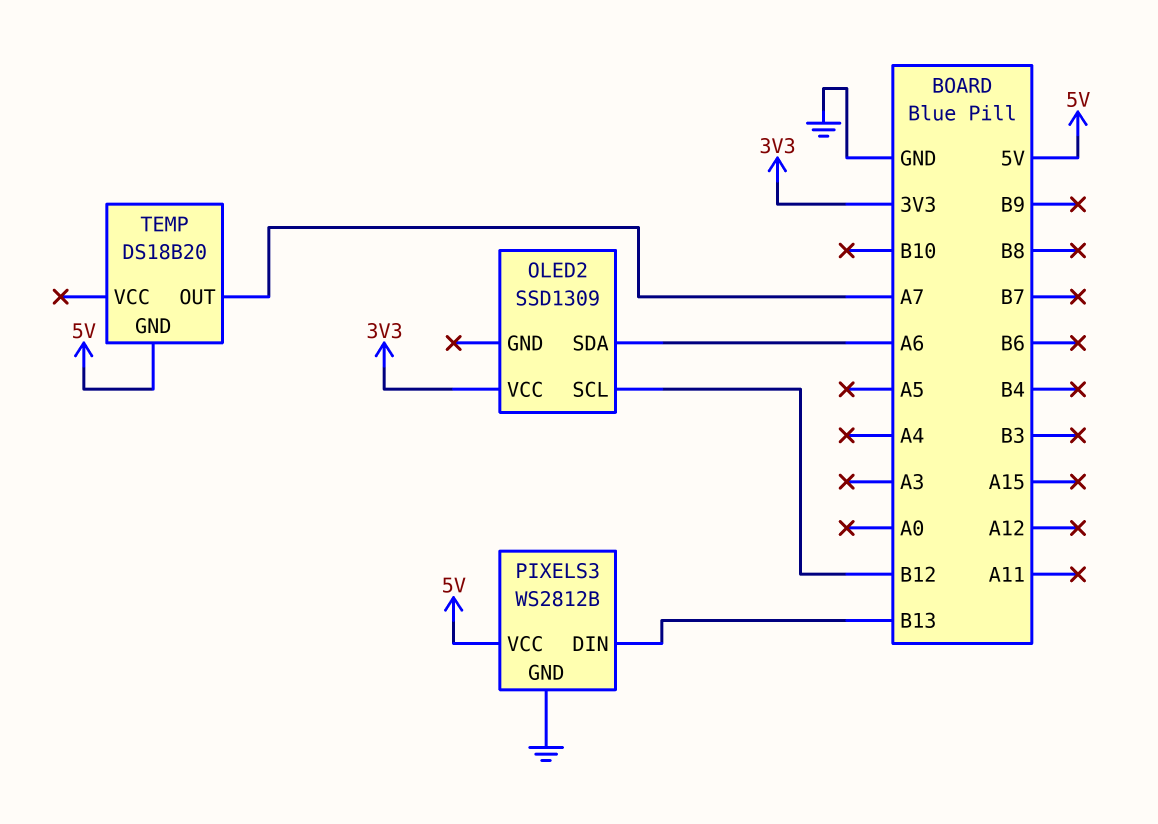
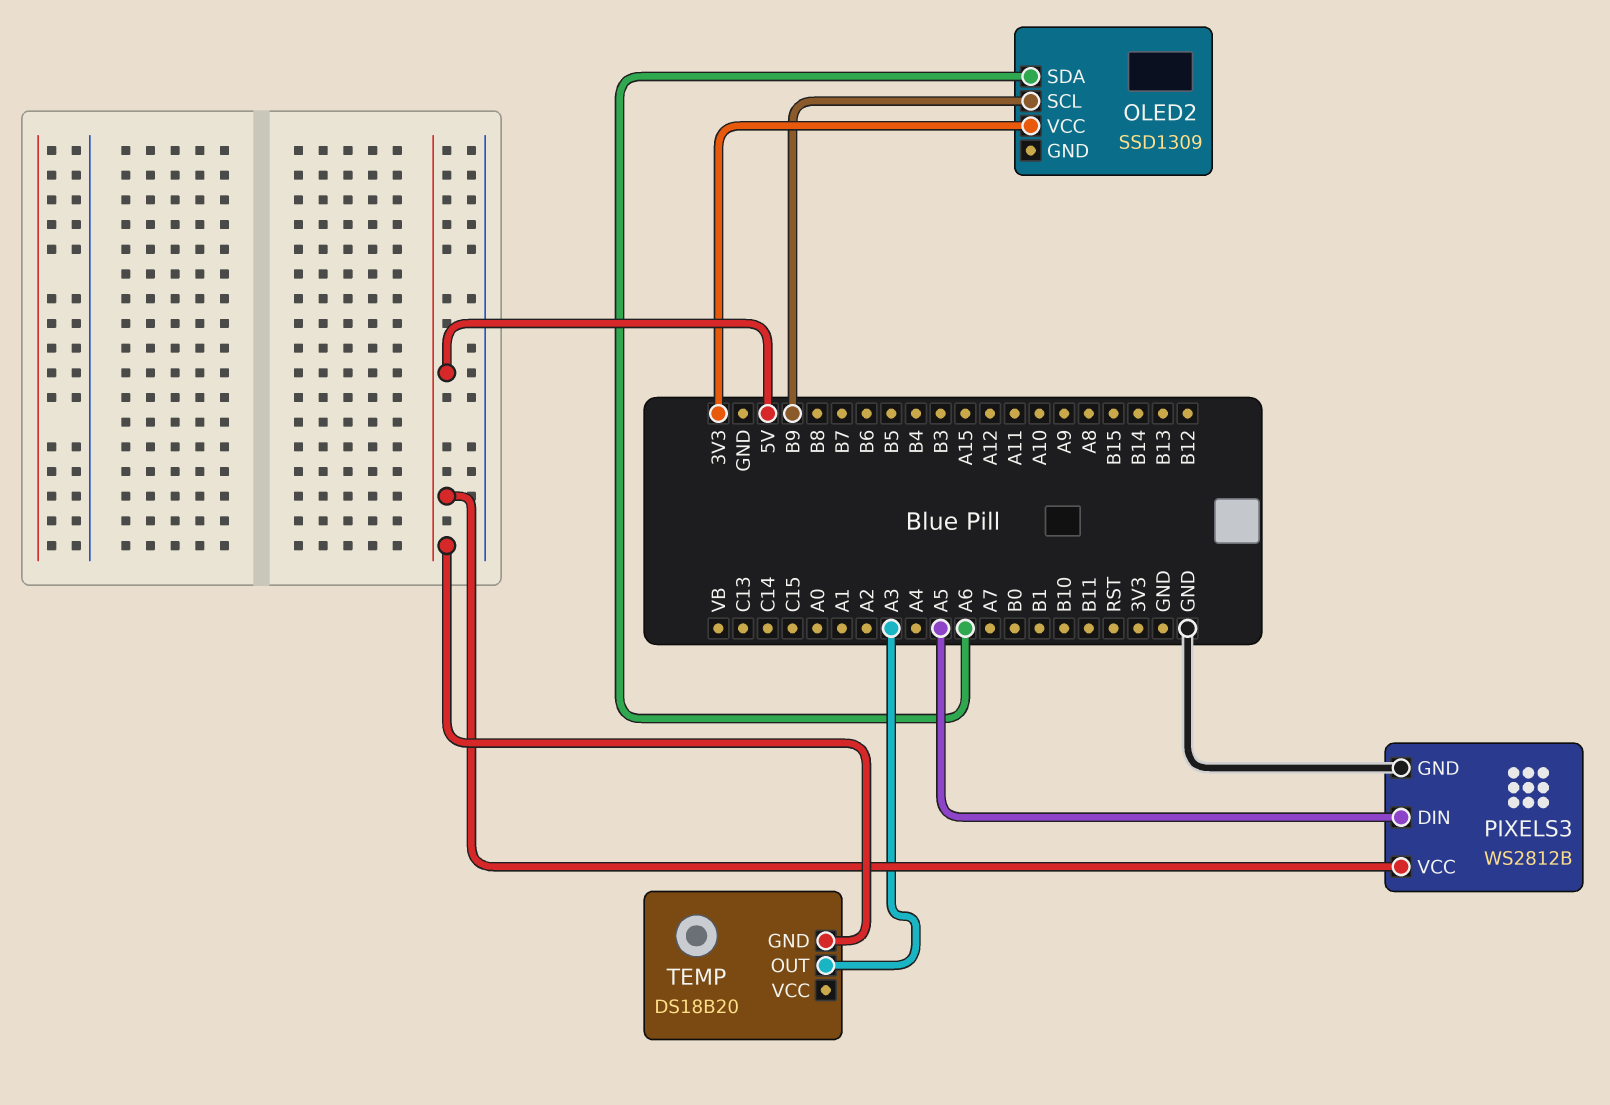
OLED2 pin SCL: B12 -> B9
PIXELS3 pin DIN: B13 -> A5
TEMP pin OUT: A7 -> A3

